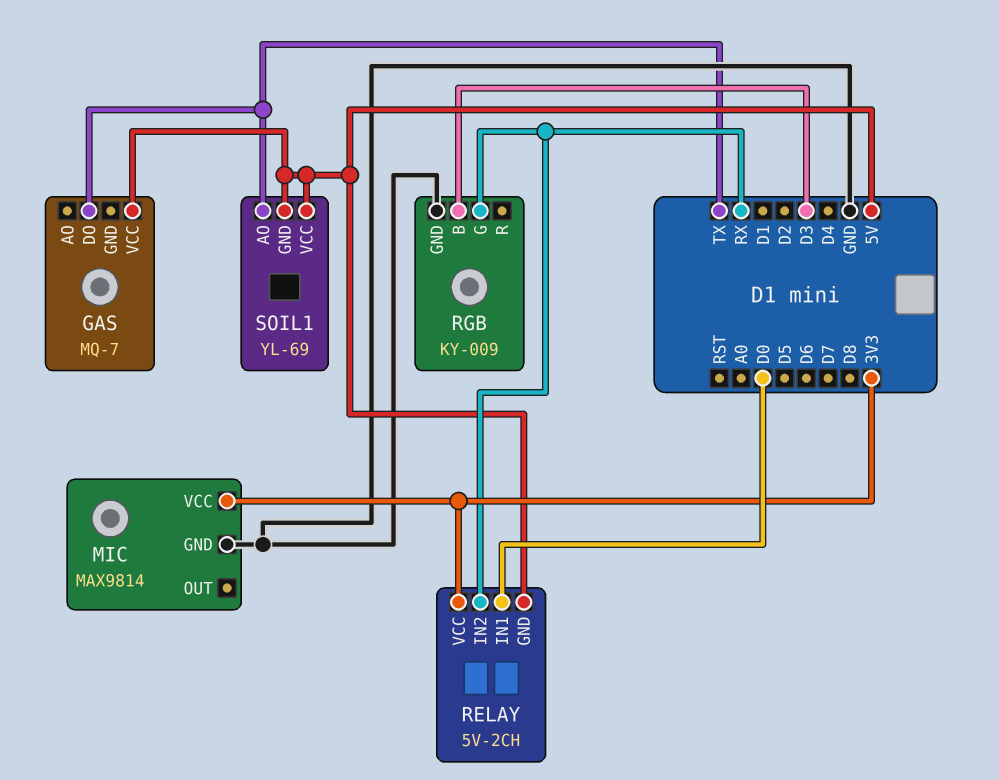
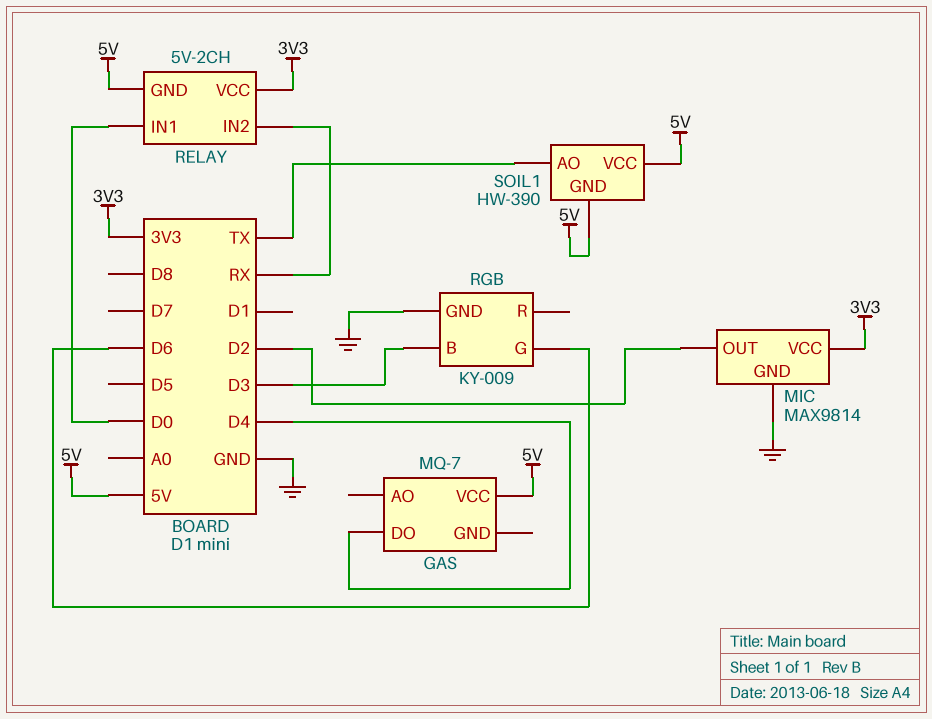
GAS pin DO: TX -> D4
MIC pin OUT: none -> D2
RGB pin G: RX -> D6
SOIL1: YL-69 -> HW-390

